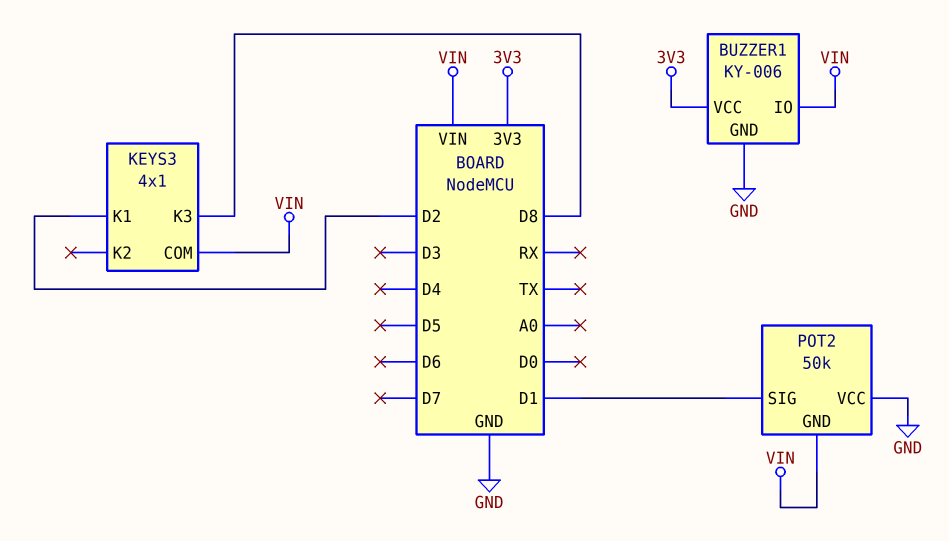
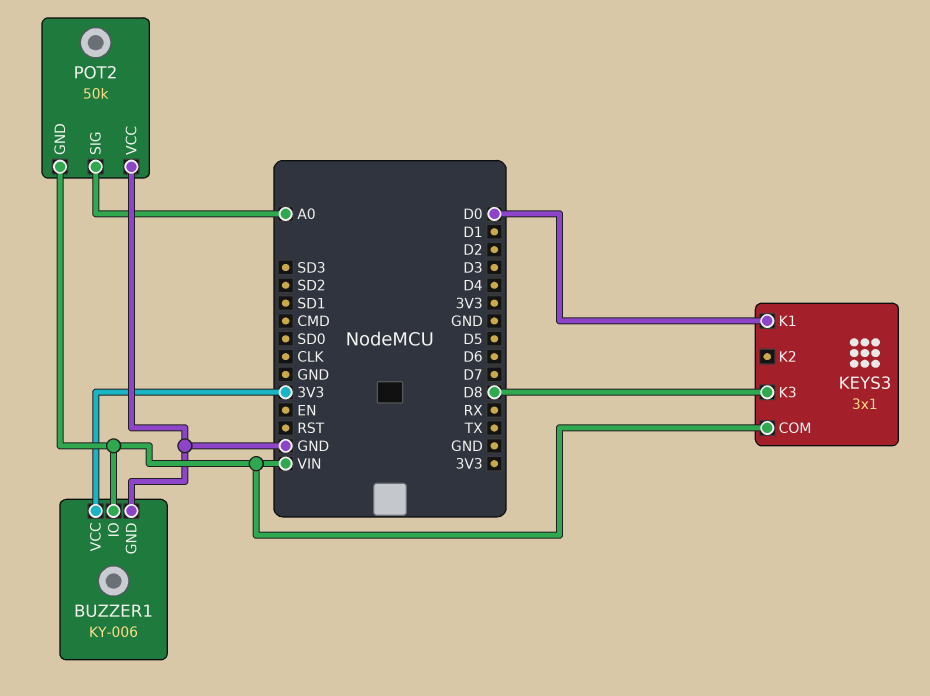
KEYS3: 4x1 -> 3x1
KEYS3 pin K1: D2 -> D0
POT2 pin SIG: D1 -> A0

